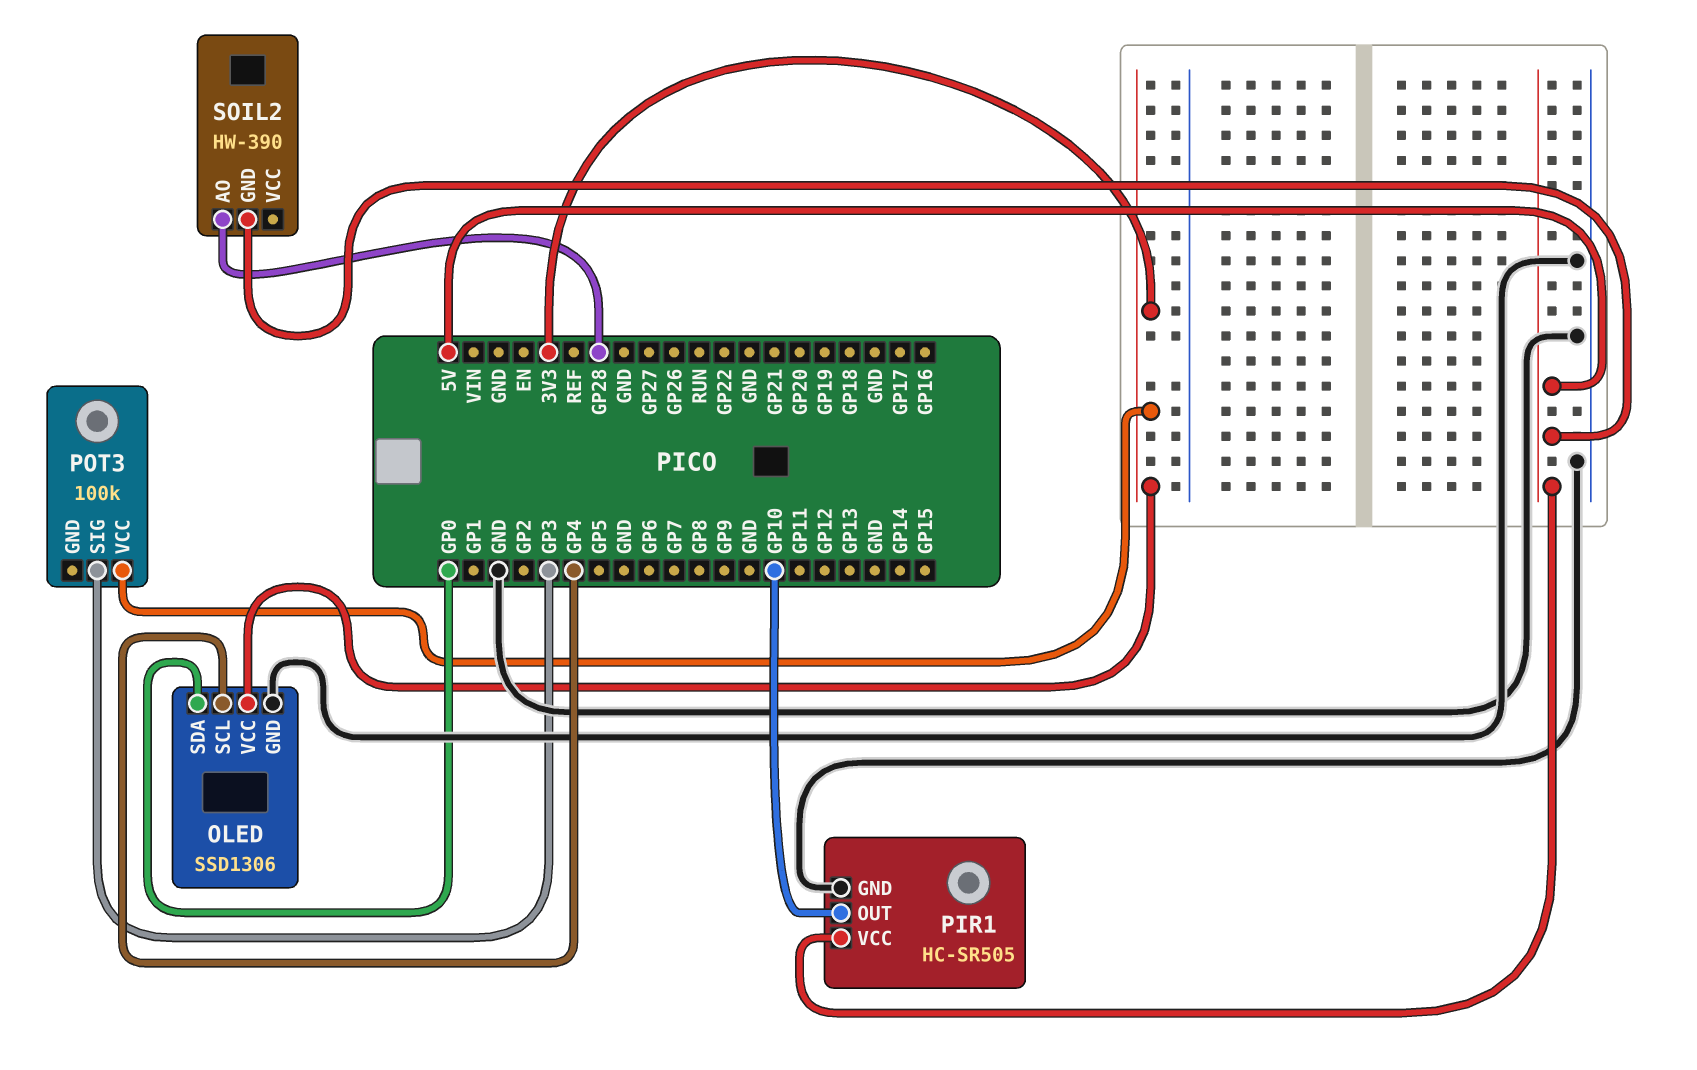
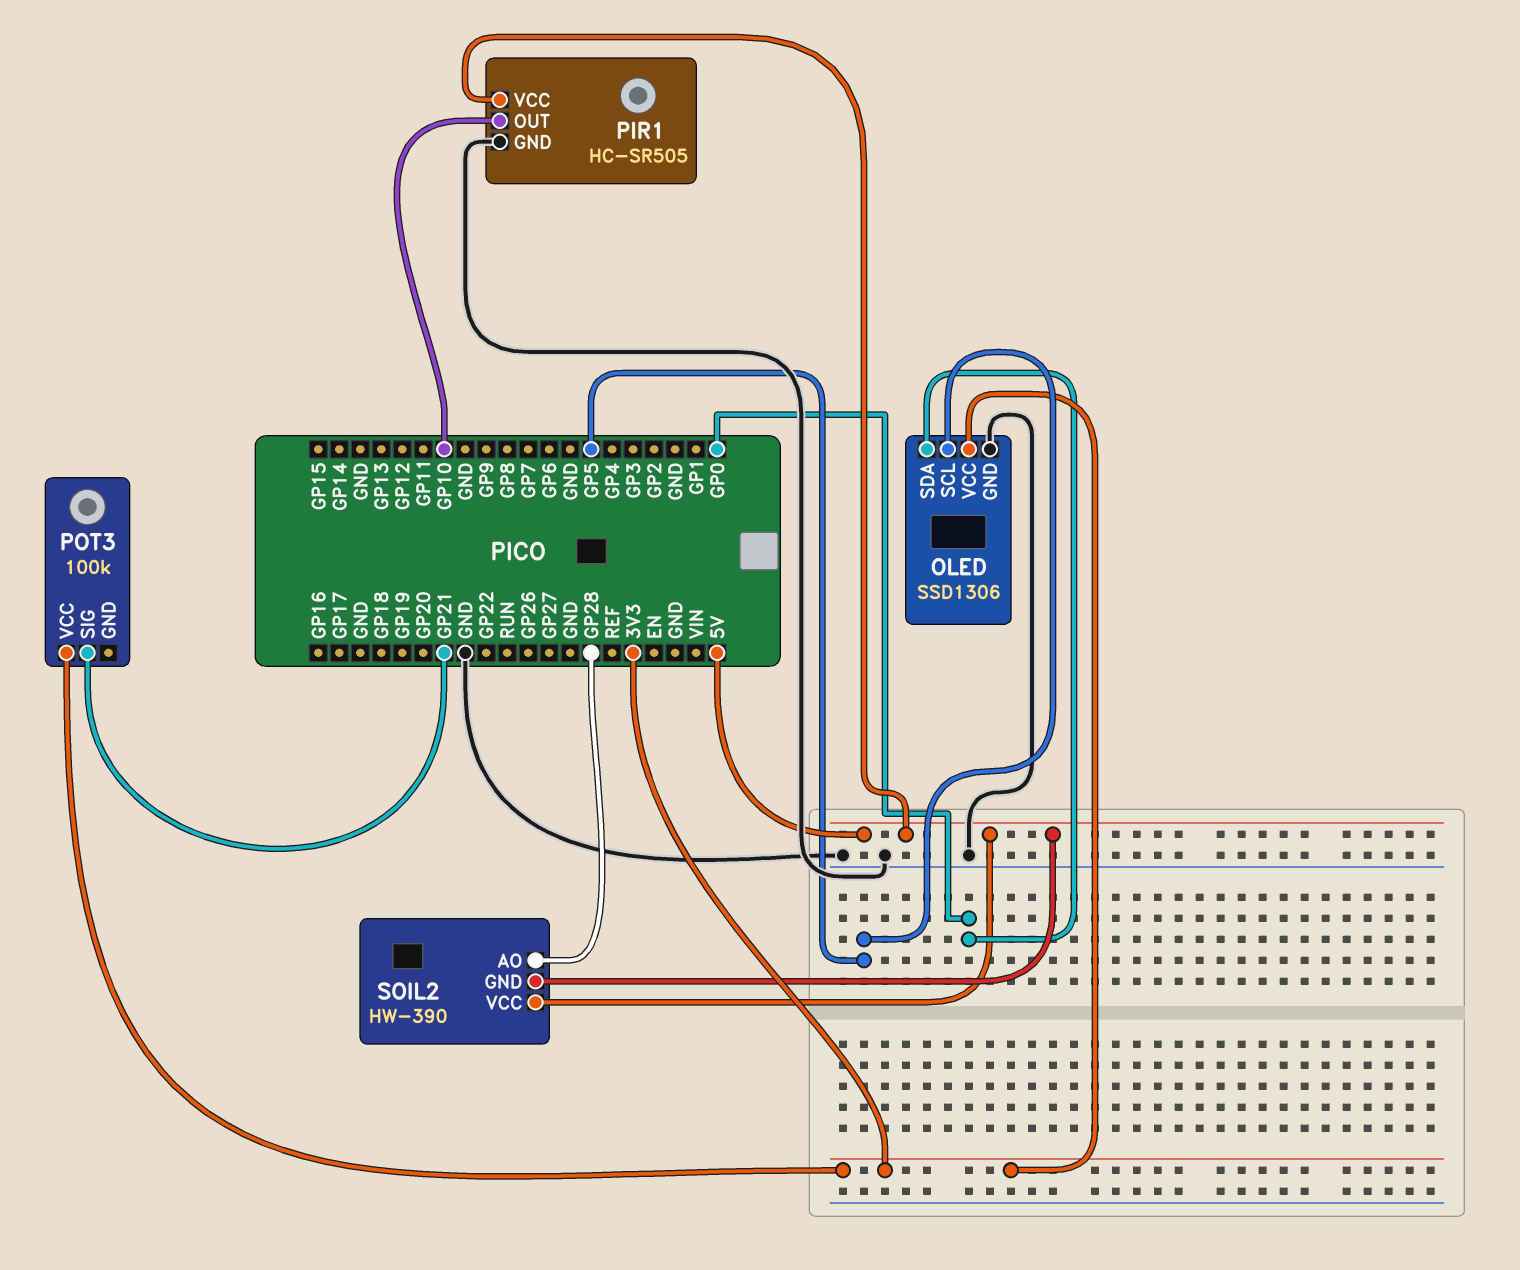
OLED pin SCL: GP4 -> GP5
POT3 pin SIG: GP3 -> GP21
SOIL2 pin VCC: none -> 5V

